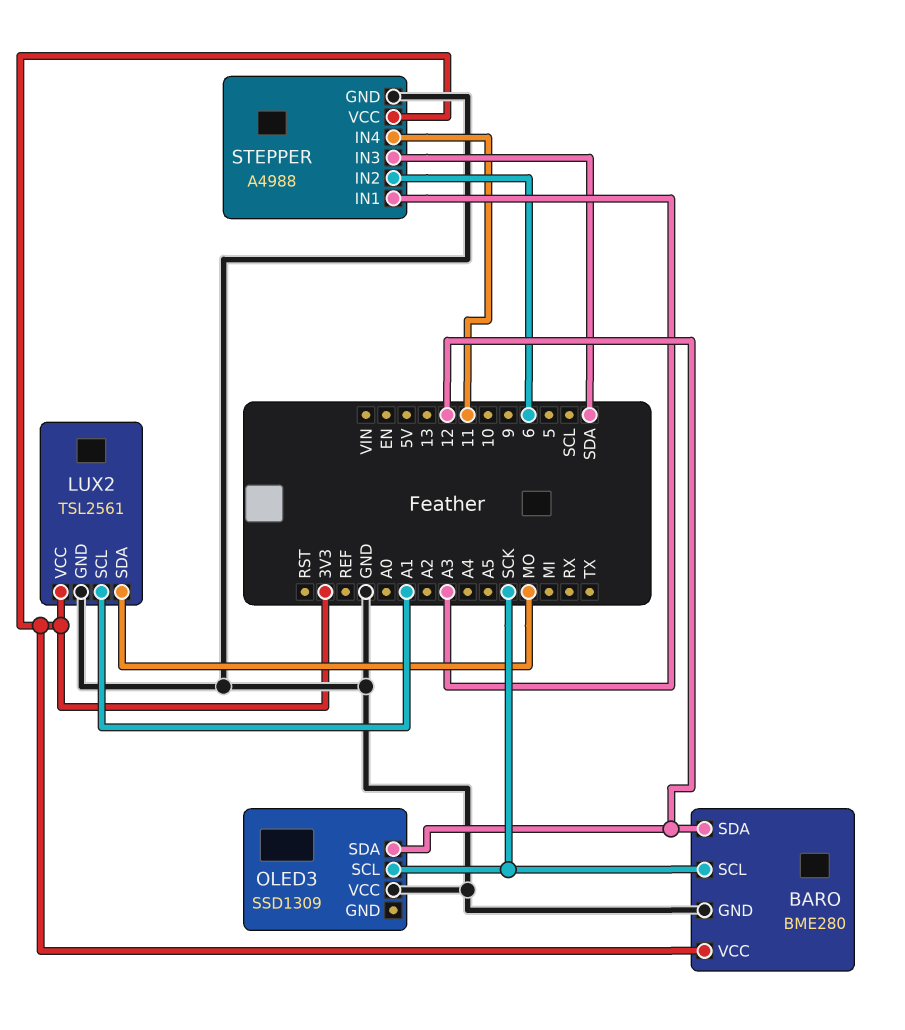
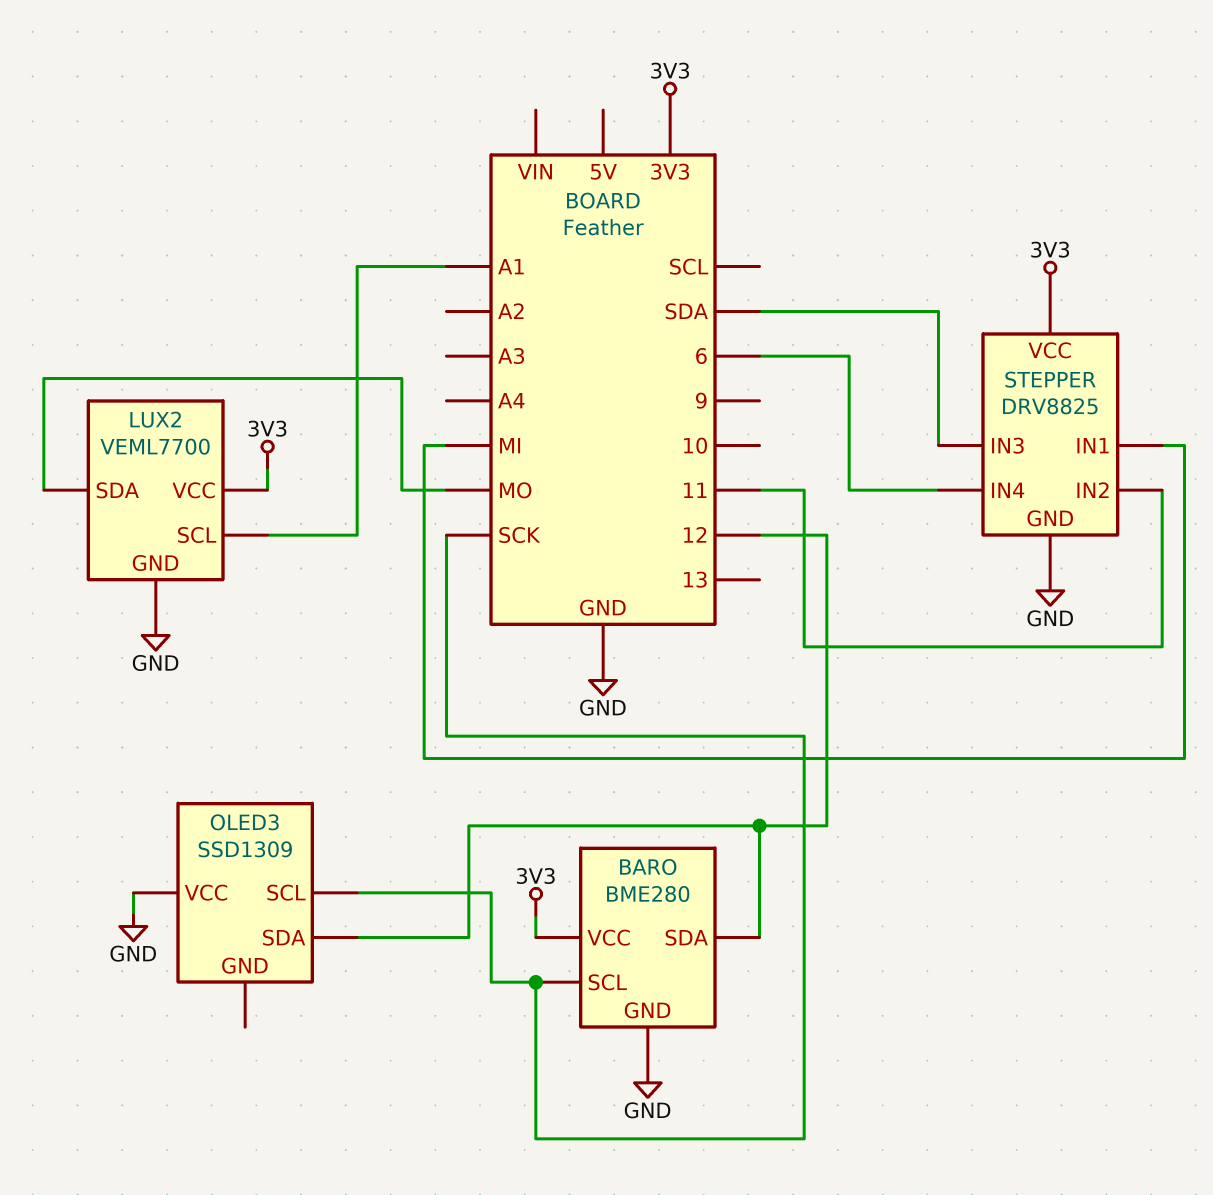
LUX2: TSL2561 -> VEML7700
STEPPER: A4988 -> DRV8825
STEPPER pin IN1: A3 -> MI
STEPPER pin IN2: 6 -> 11
STEPPER pin IN4: 11 -> 6

